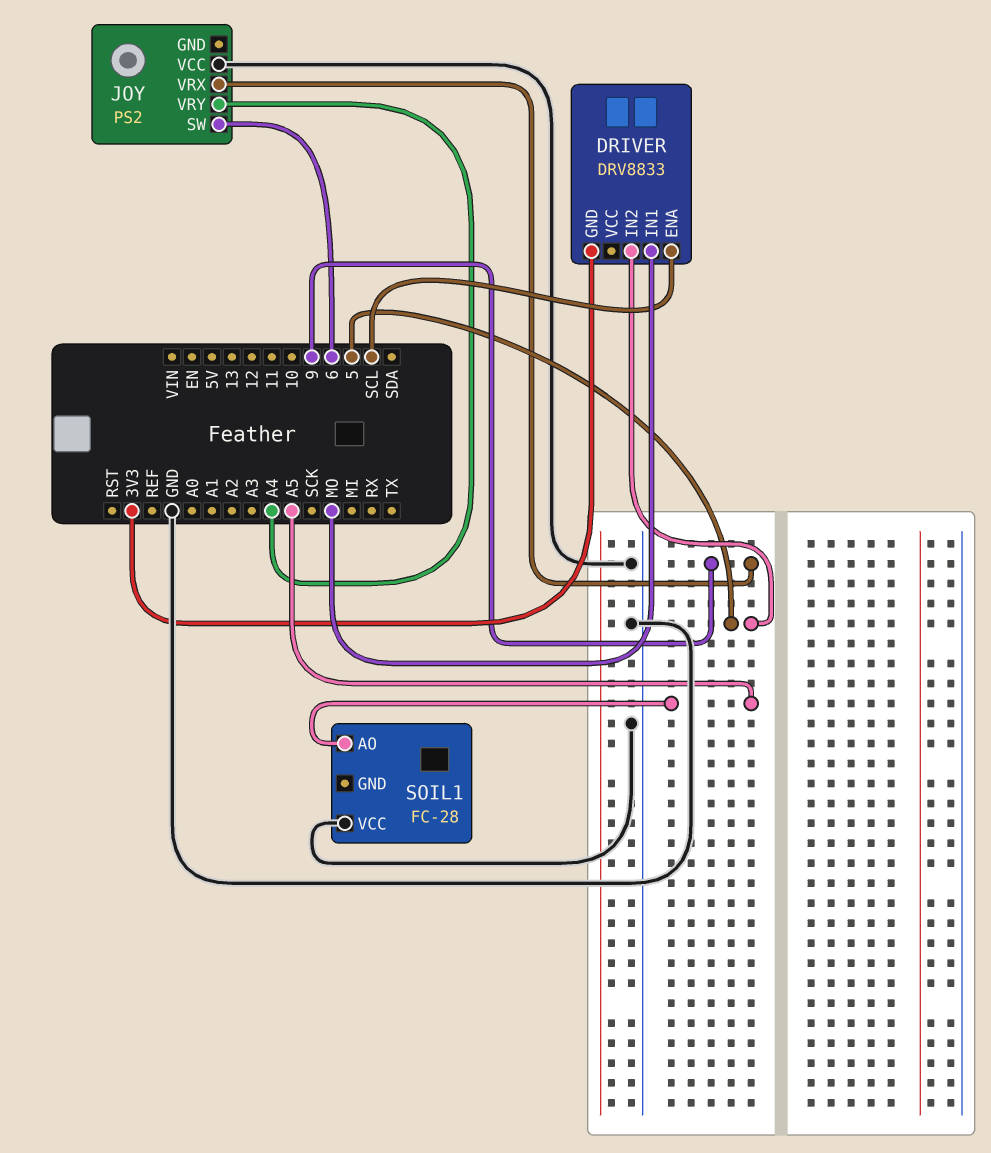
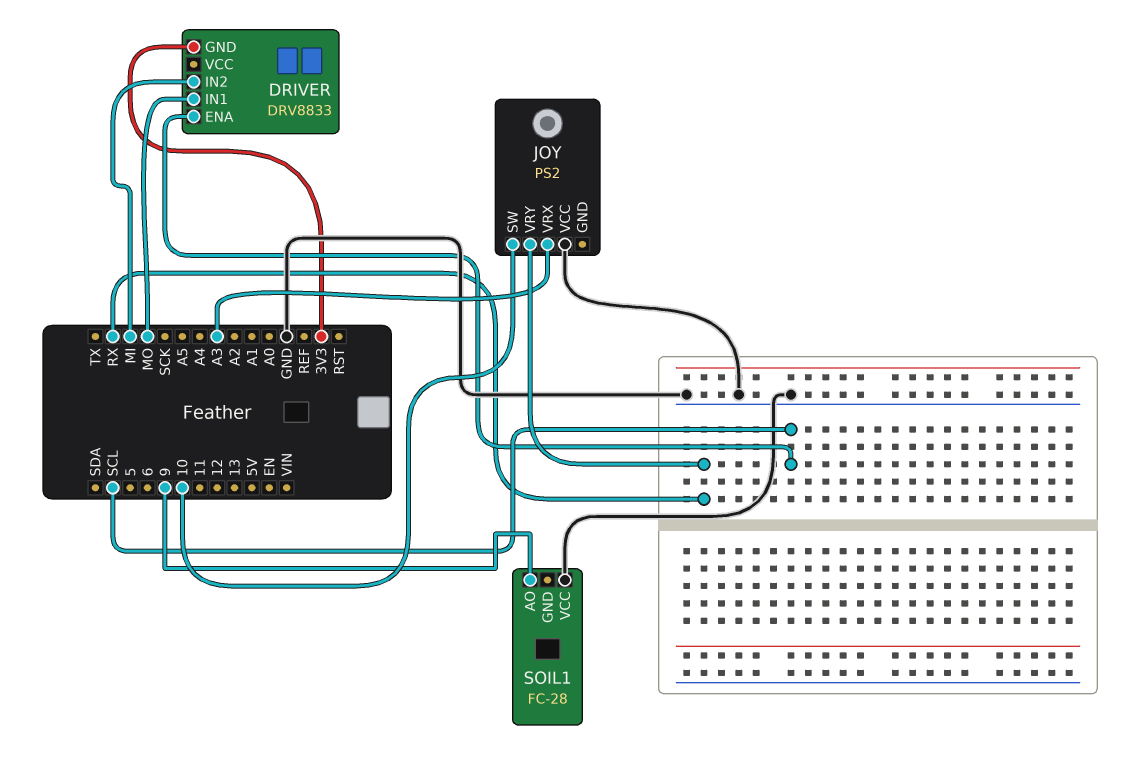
DRIVER pin IN2: 5 -> MI
JOY pin SW: 6 -> 10
JOY pin VRX: 9 -> A3
JOY pin VRY: A4 -> RX
SOIL1 pin AO: A5 -> 9

